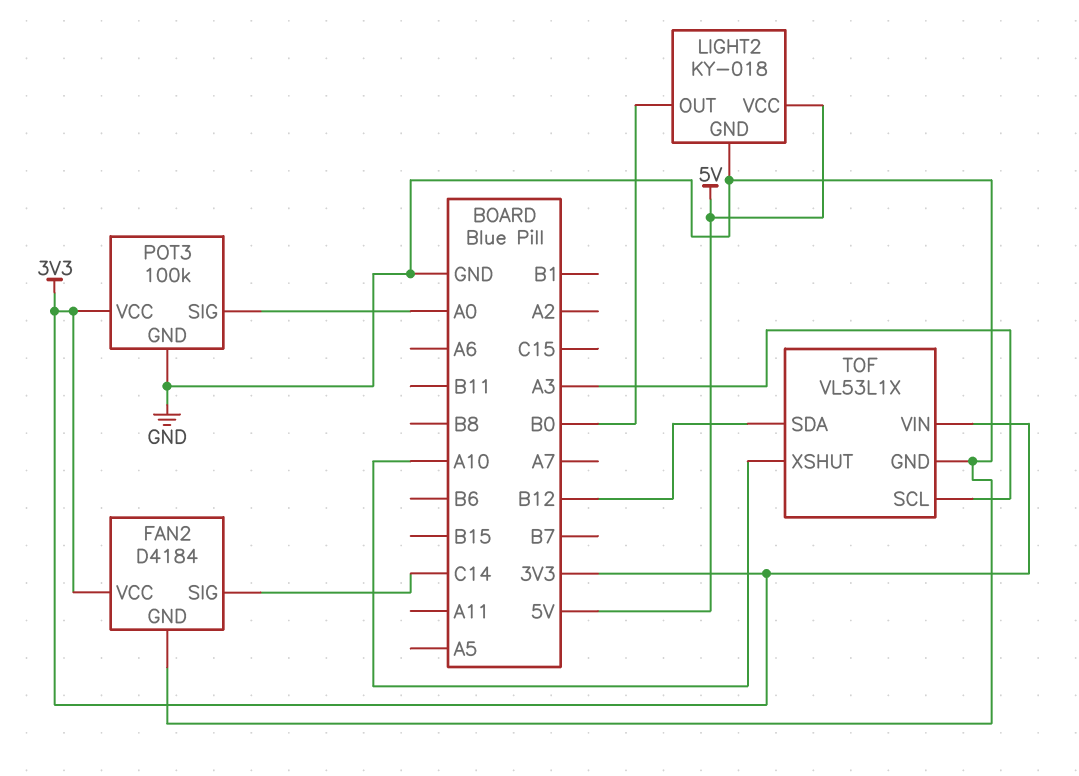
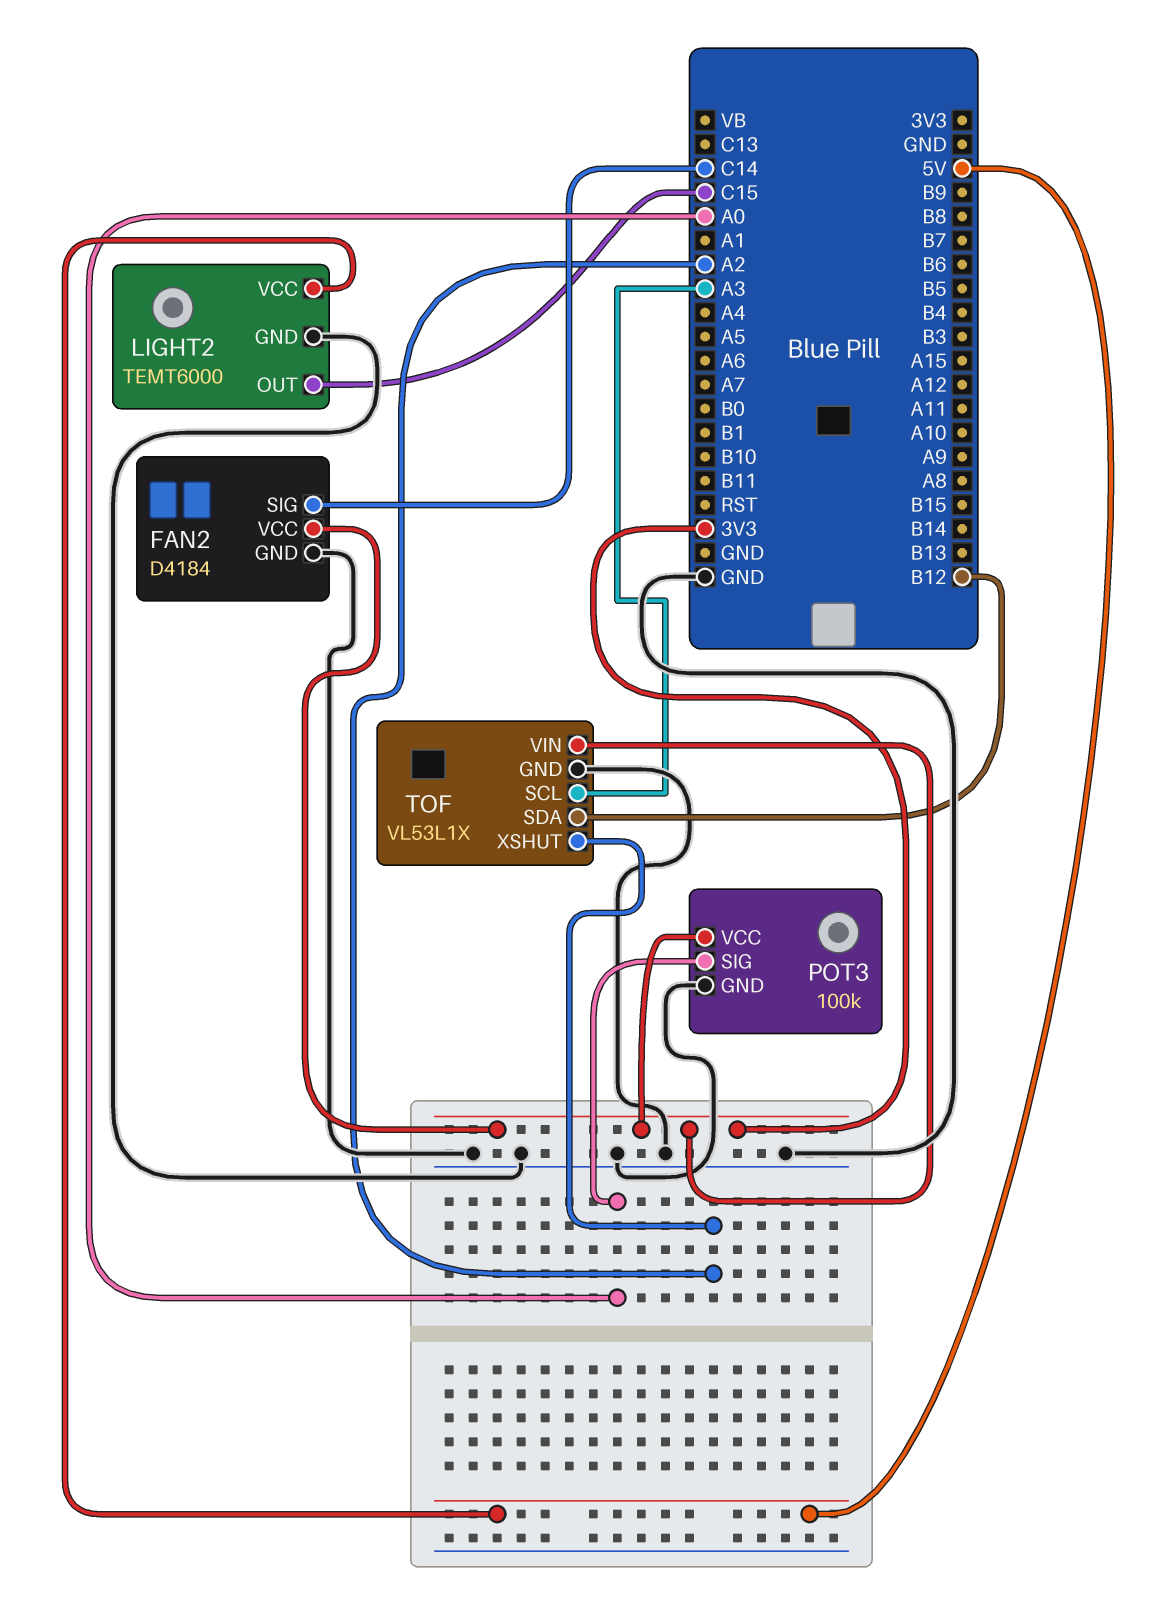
LIGHT2: KY-018 -> TEMT6000
LIGHT2 pin OUT: B0 -> C15
TOF pin XSHUT: A10 -> A2

